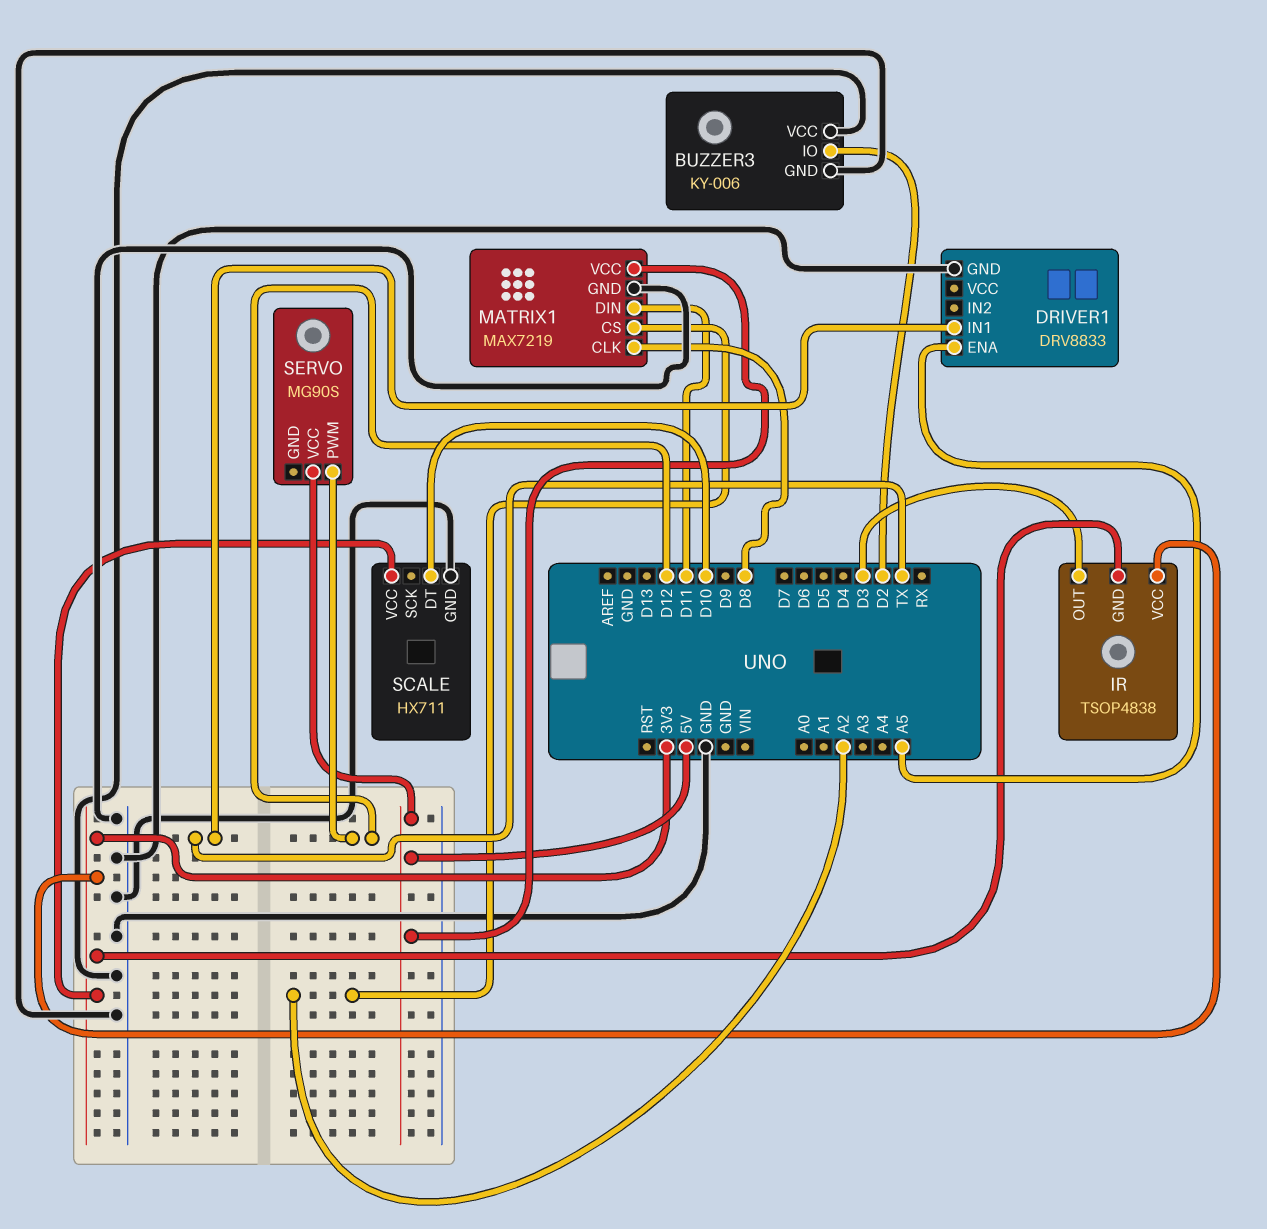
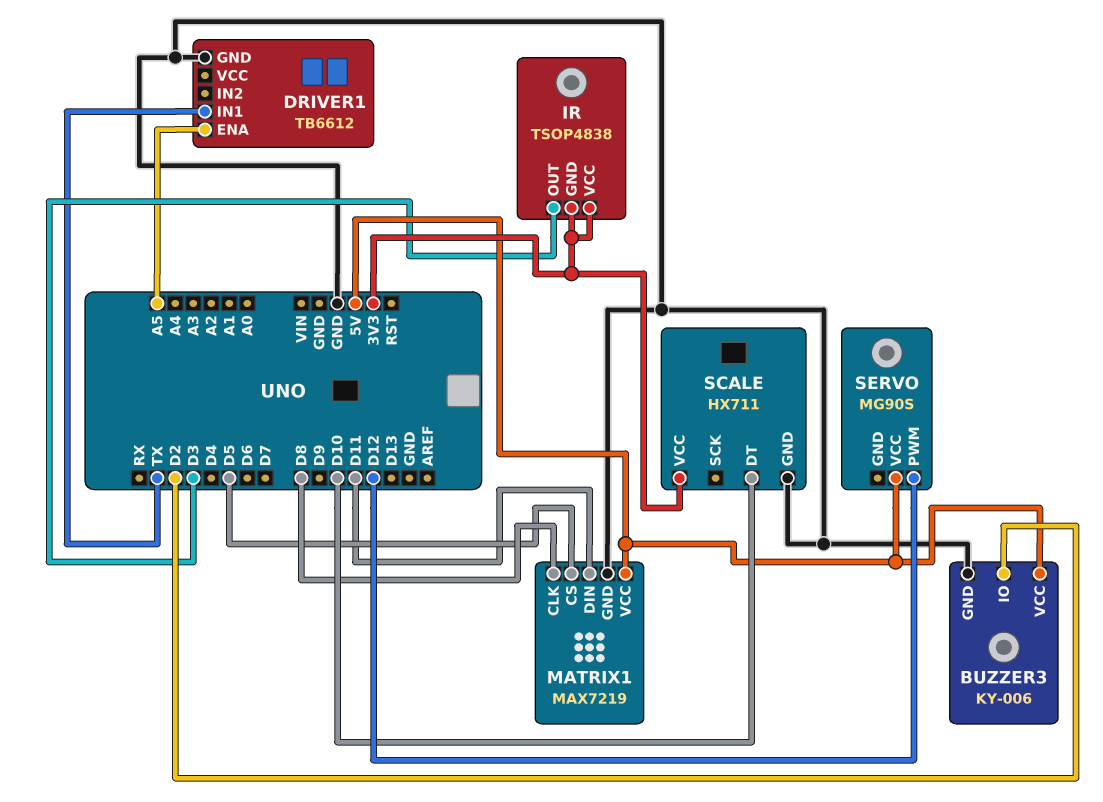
BUZZER3 pin VCC: GND -> 5V
DRIVER1: DRV8833 -> TB6612
MATRIX1 pin CS: A2 -> D5

